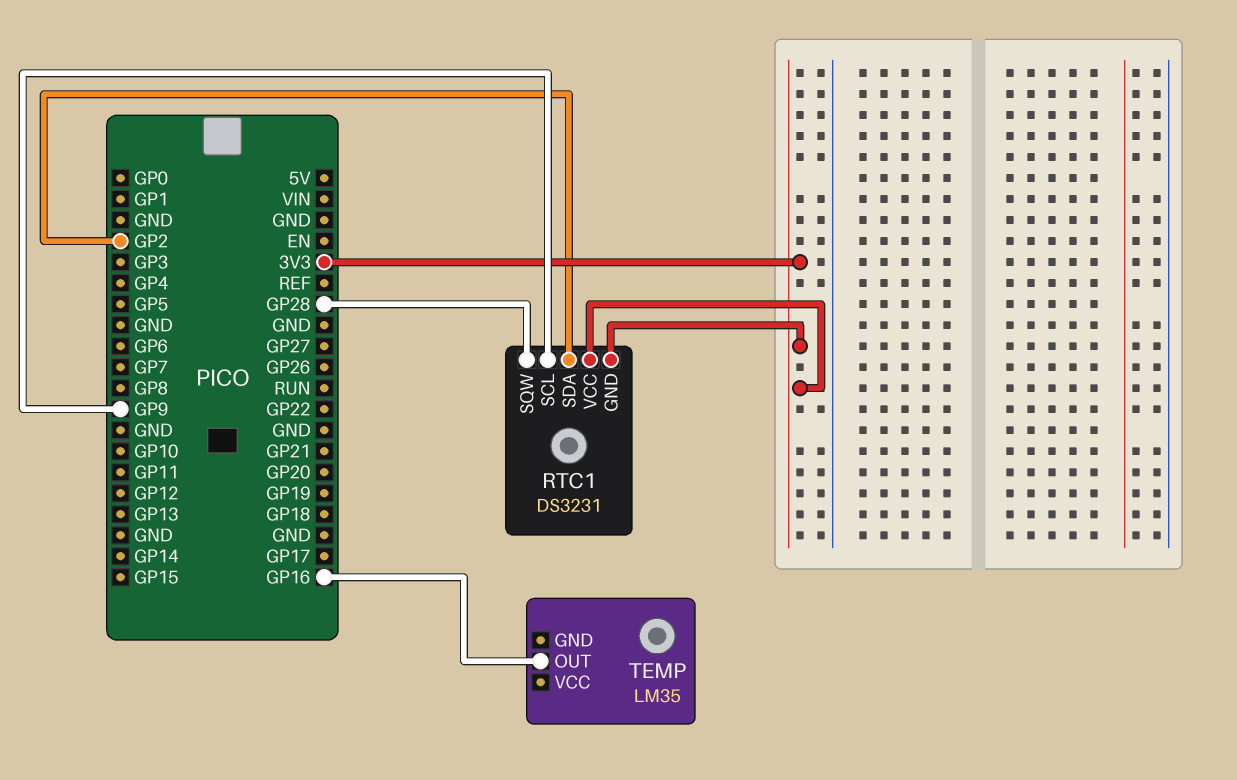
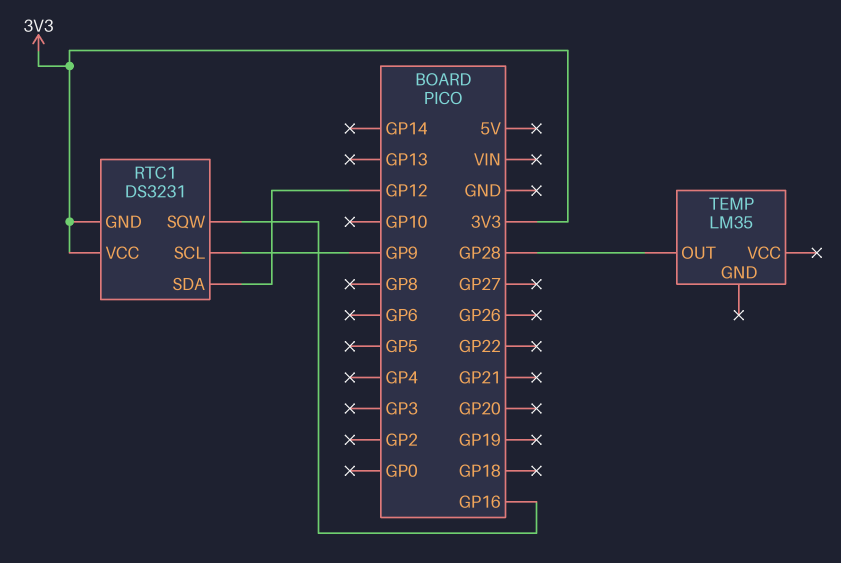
RTC1 pin SDA: GP2 -> GP12
RTC1 pin SQW: GP28 -> GP16
TEMP pin OUT: GP16 -> GP28

